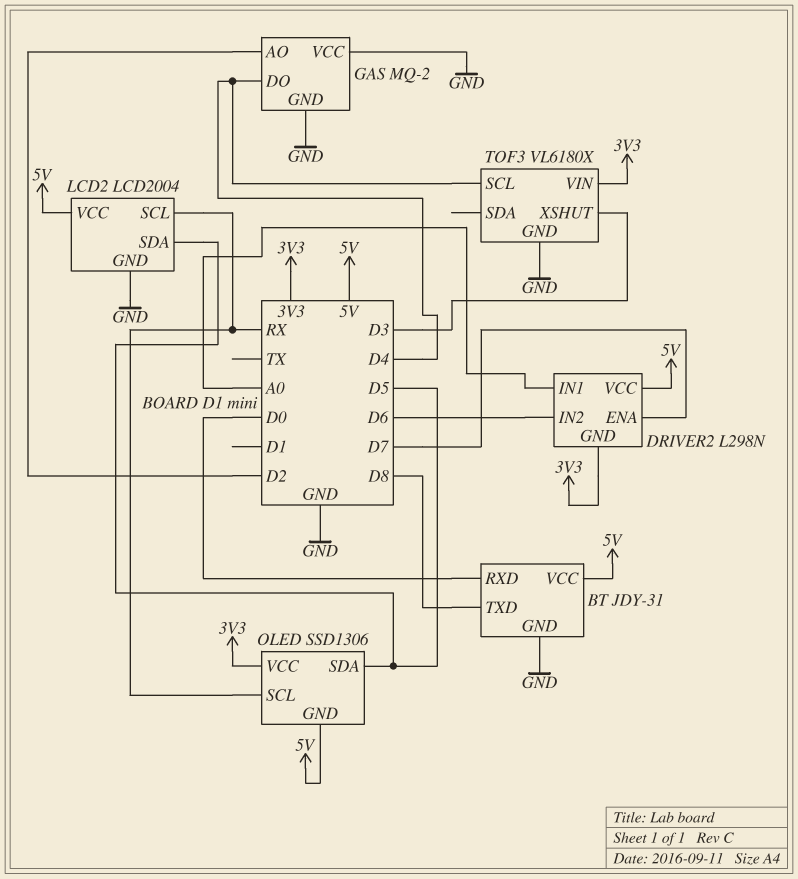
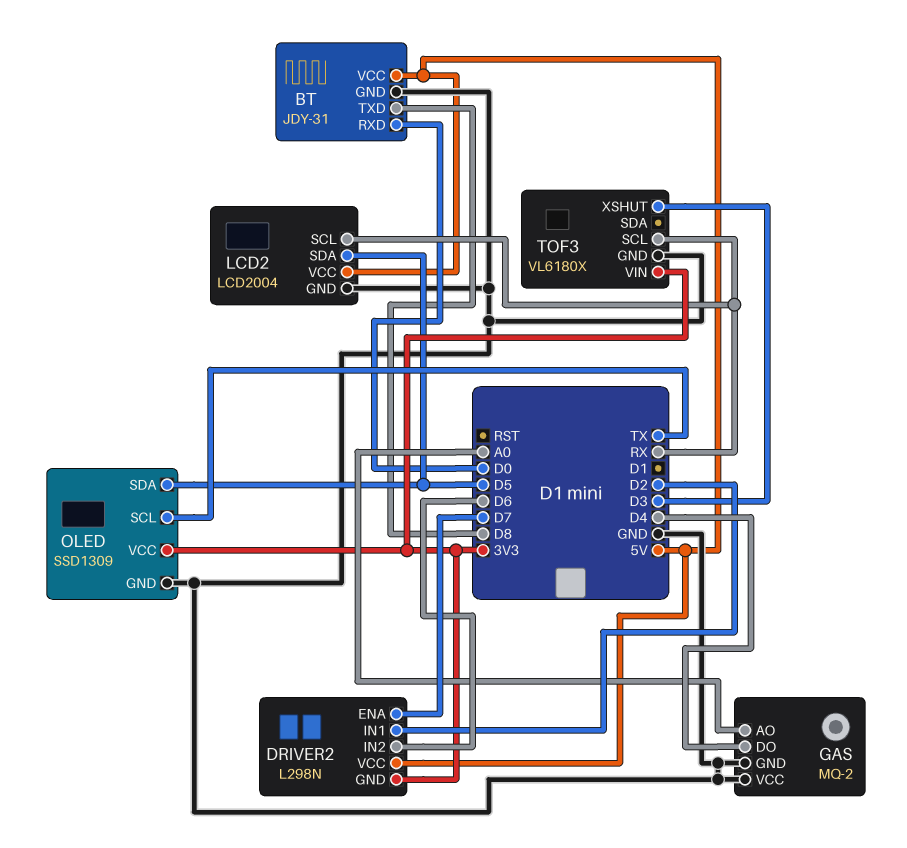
DRIVER2 pin IN1: A0 -> D2
GAS pin AO: D2 -> A0
OLED: SSD1306 -> SSD1309
OLED pin GND: 5V -> GND
OLED pin SCL: RX -> TX
TOF3 pin SCL: D4 -> RX

